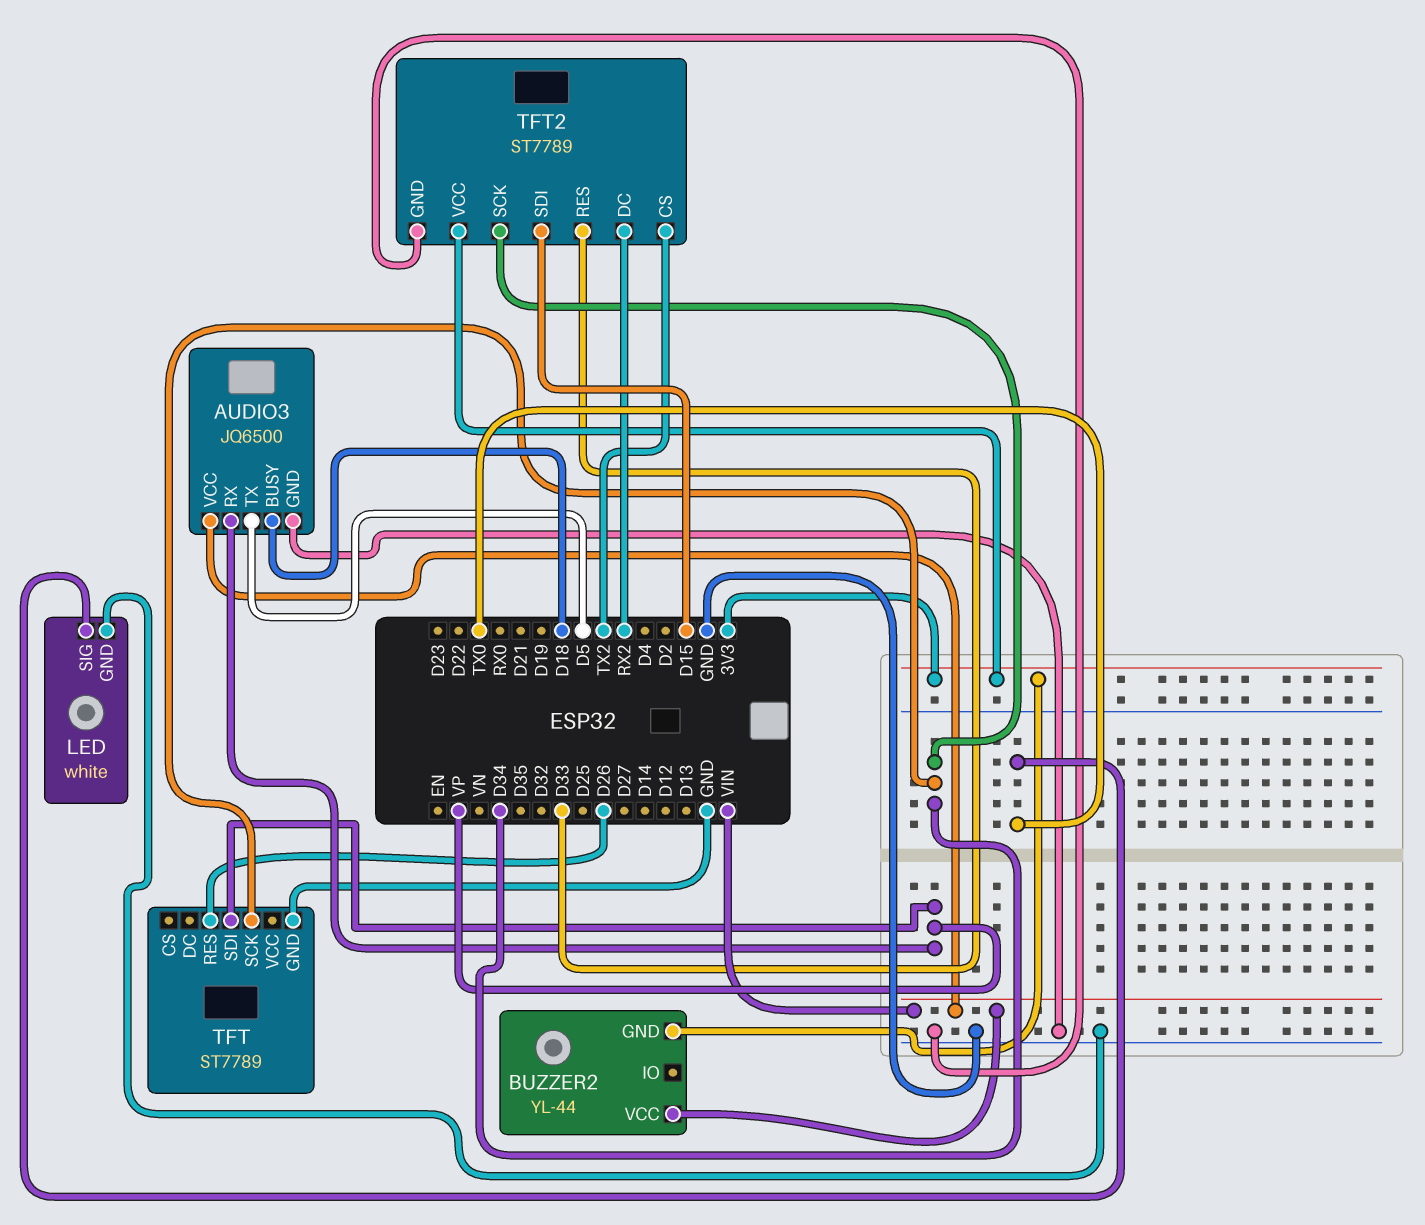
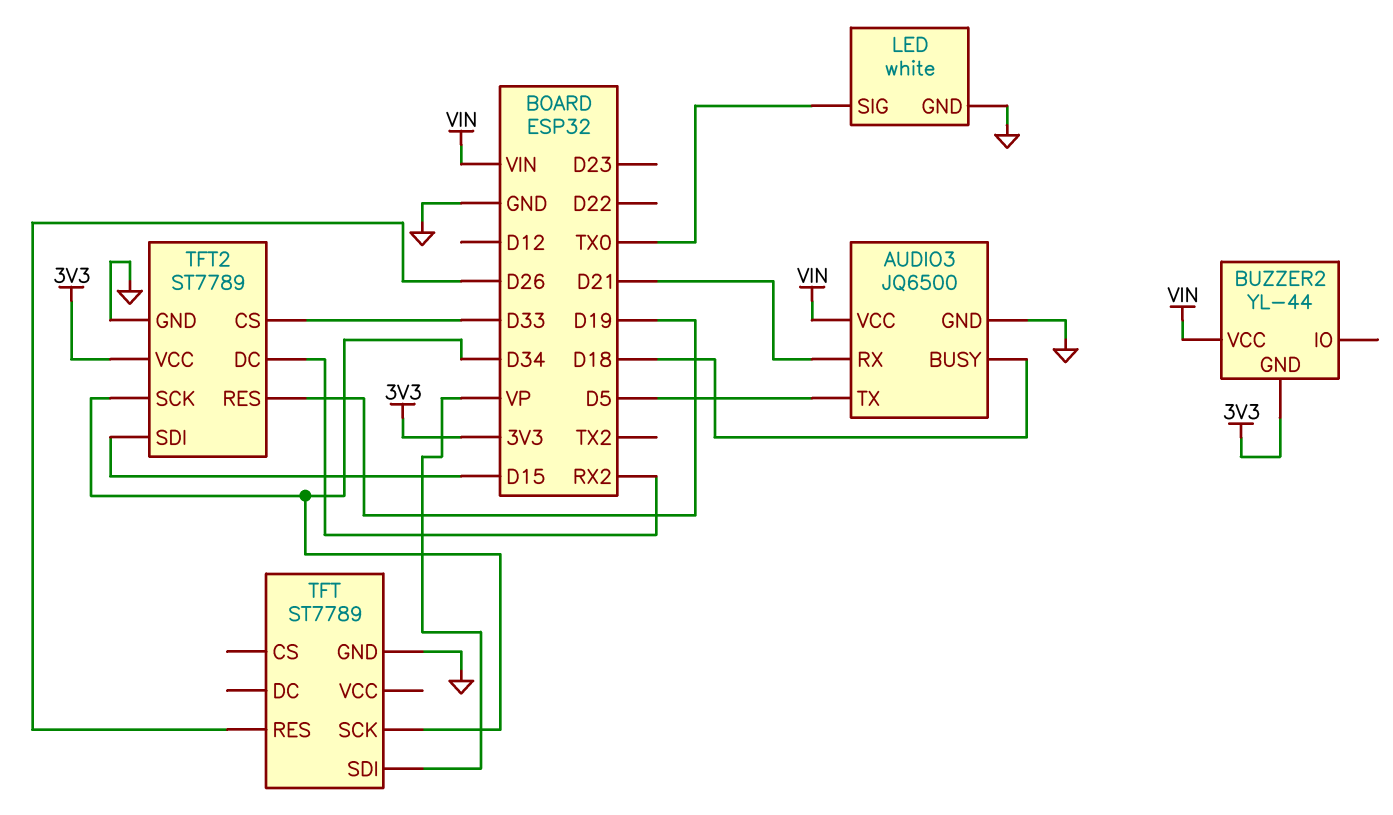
AUDIO3 pin RX: VP -> D21
TFT2 pin CS: TX2 -> D33
TFT2 pin RES: D33 -> D19

